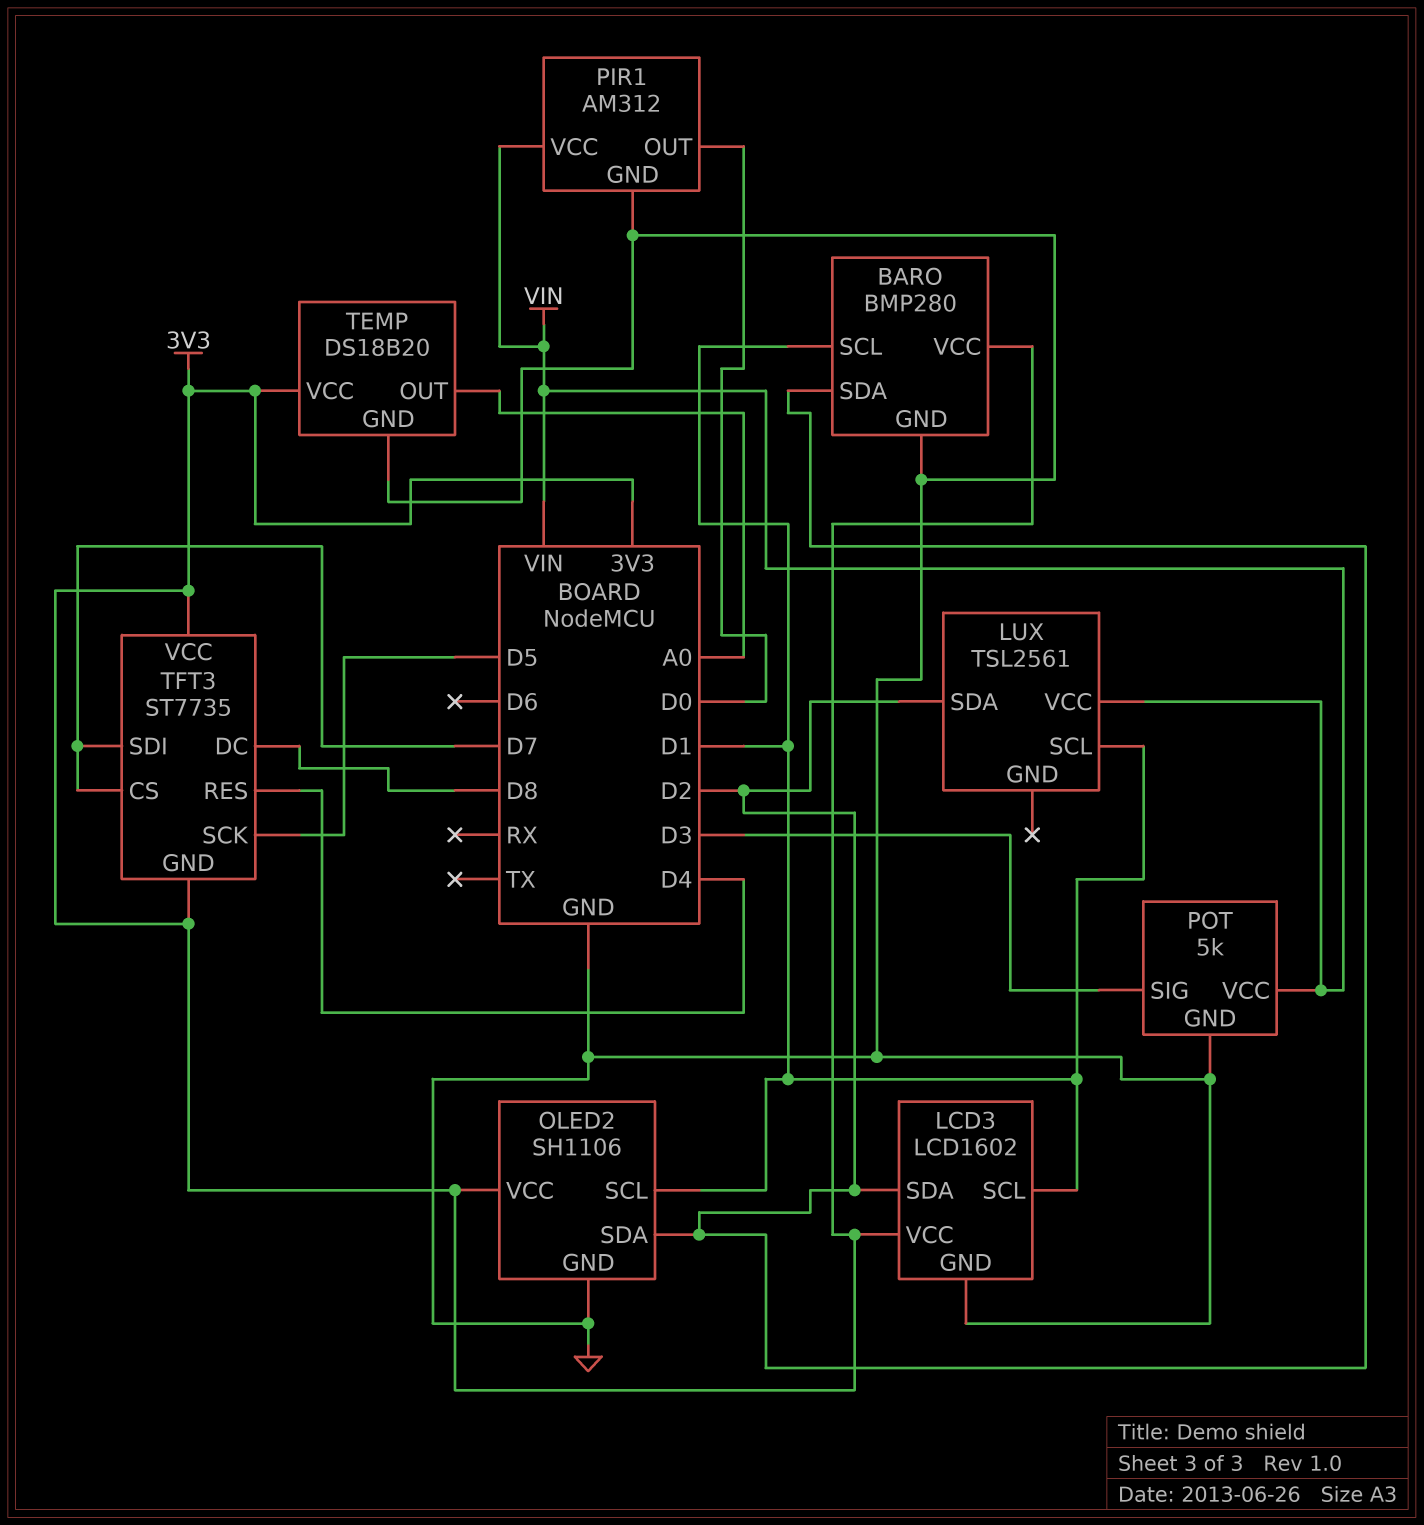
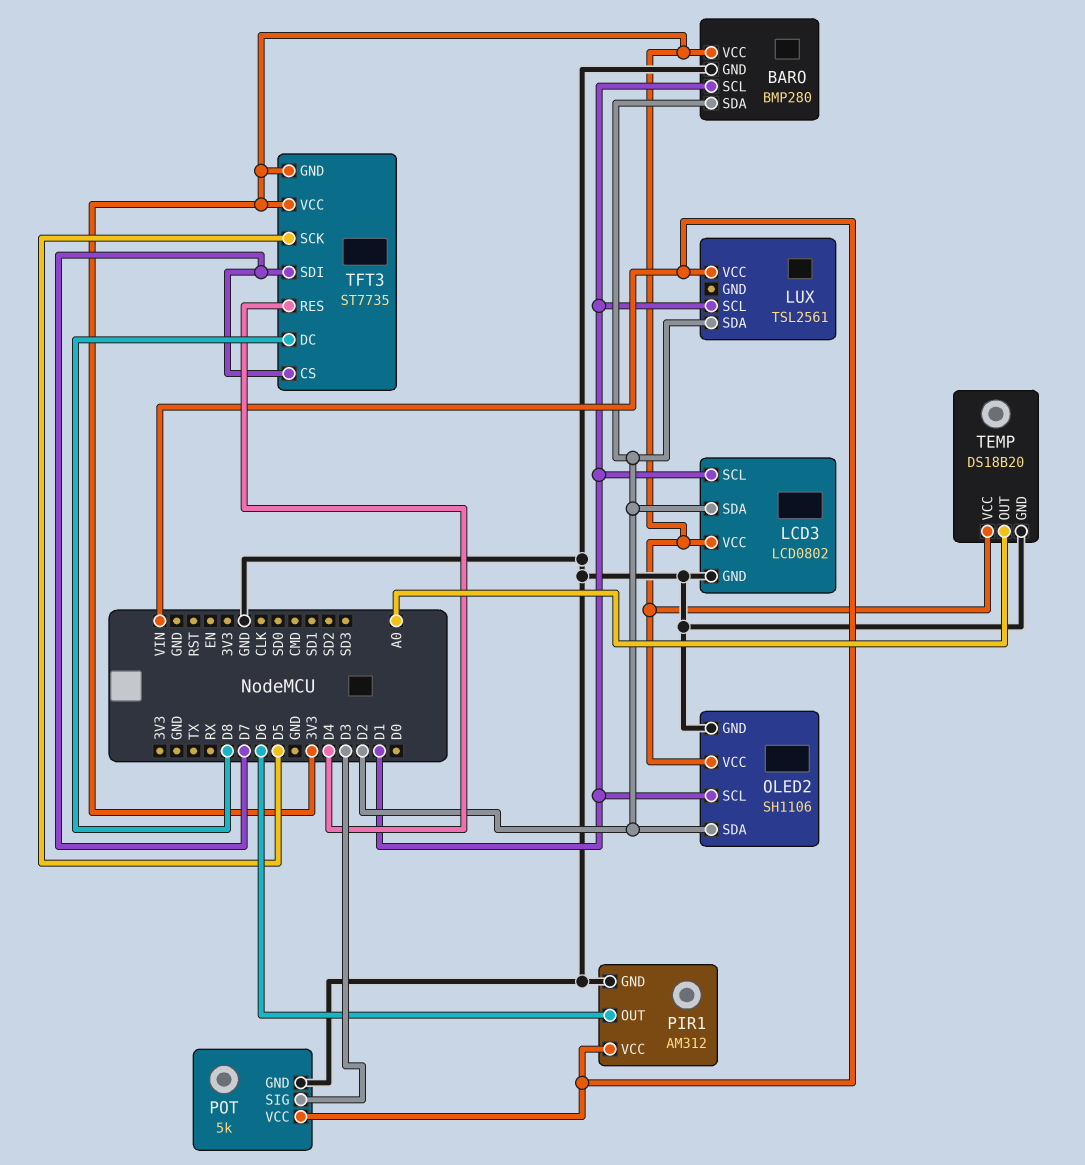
LCD3: LCD1602 -> LCD0802
PIR1 pin OUT: D0 -> D6

